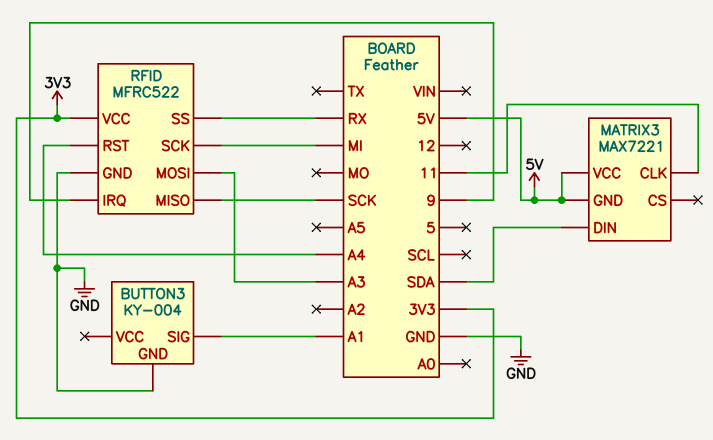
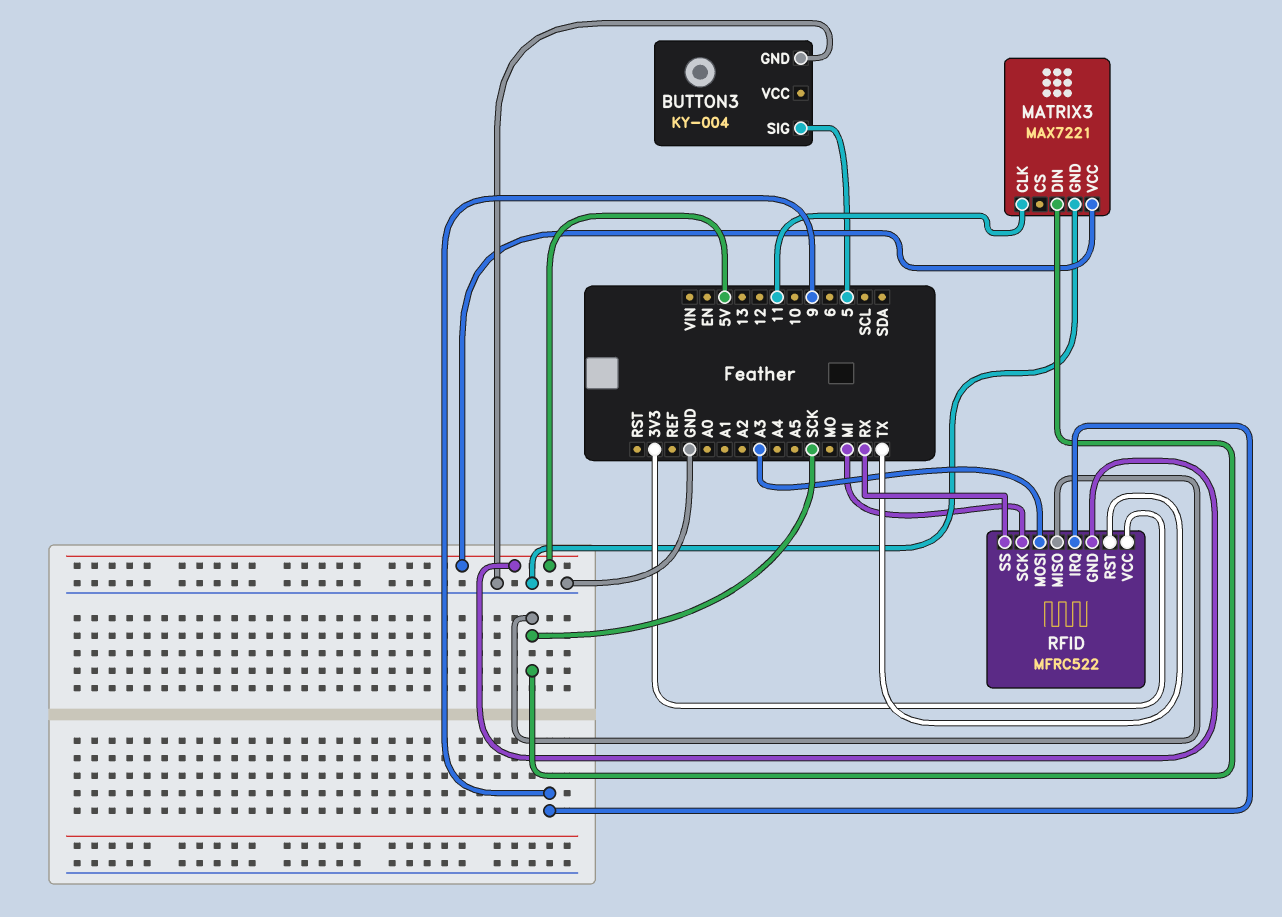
BUTTON3 pin SIG: A1 -> 5
MATRIX3 pin DIN: SDA -> SCK
MATRIX3 pin GND: 5V -> GND
RFID pin GND: GND -> 5V
RFID pin RST: A4 -> TX

